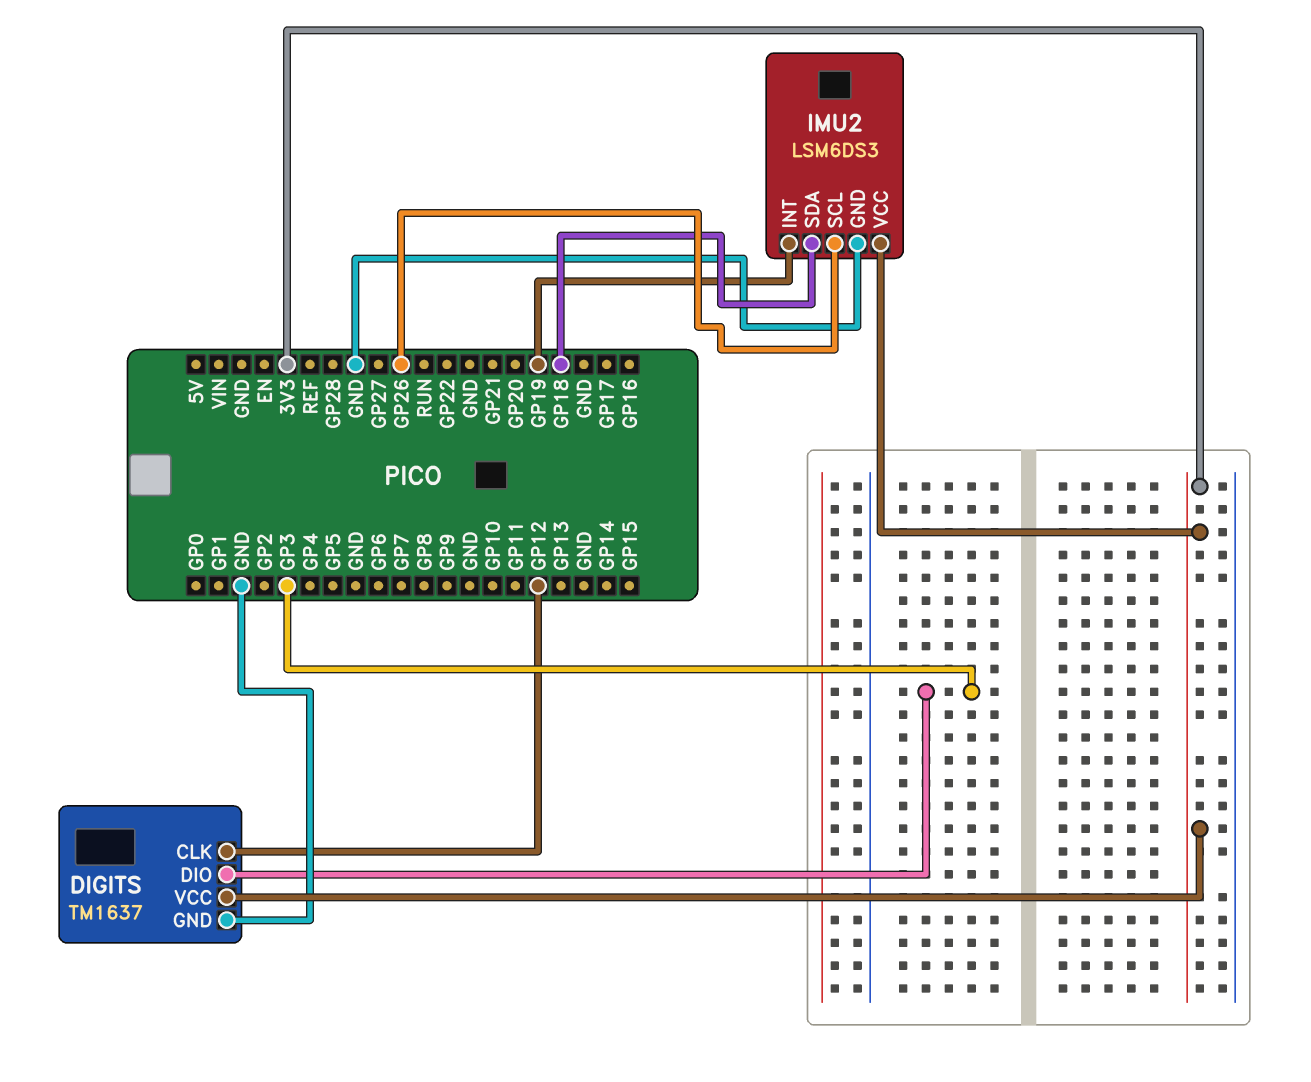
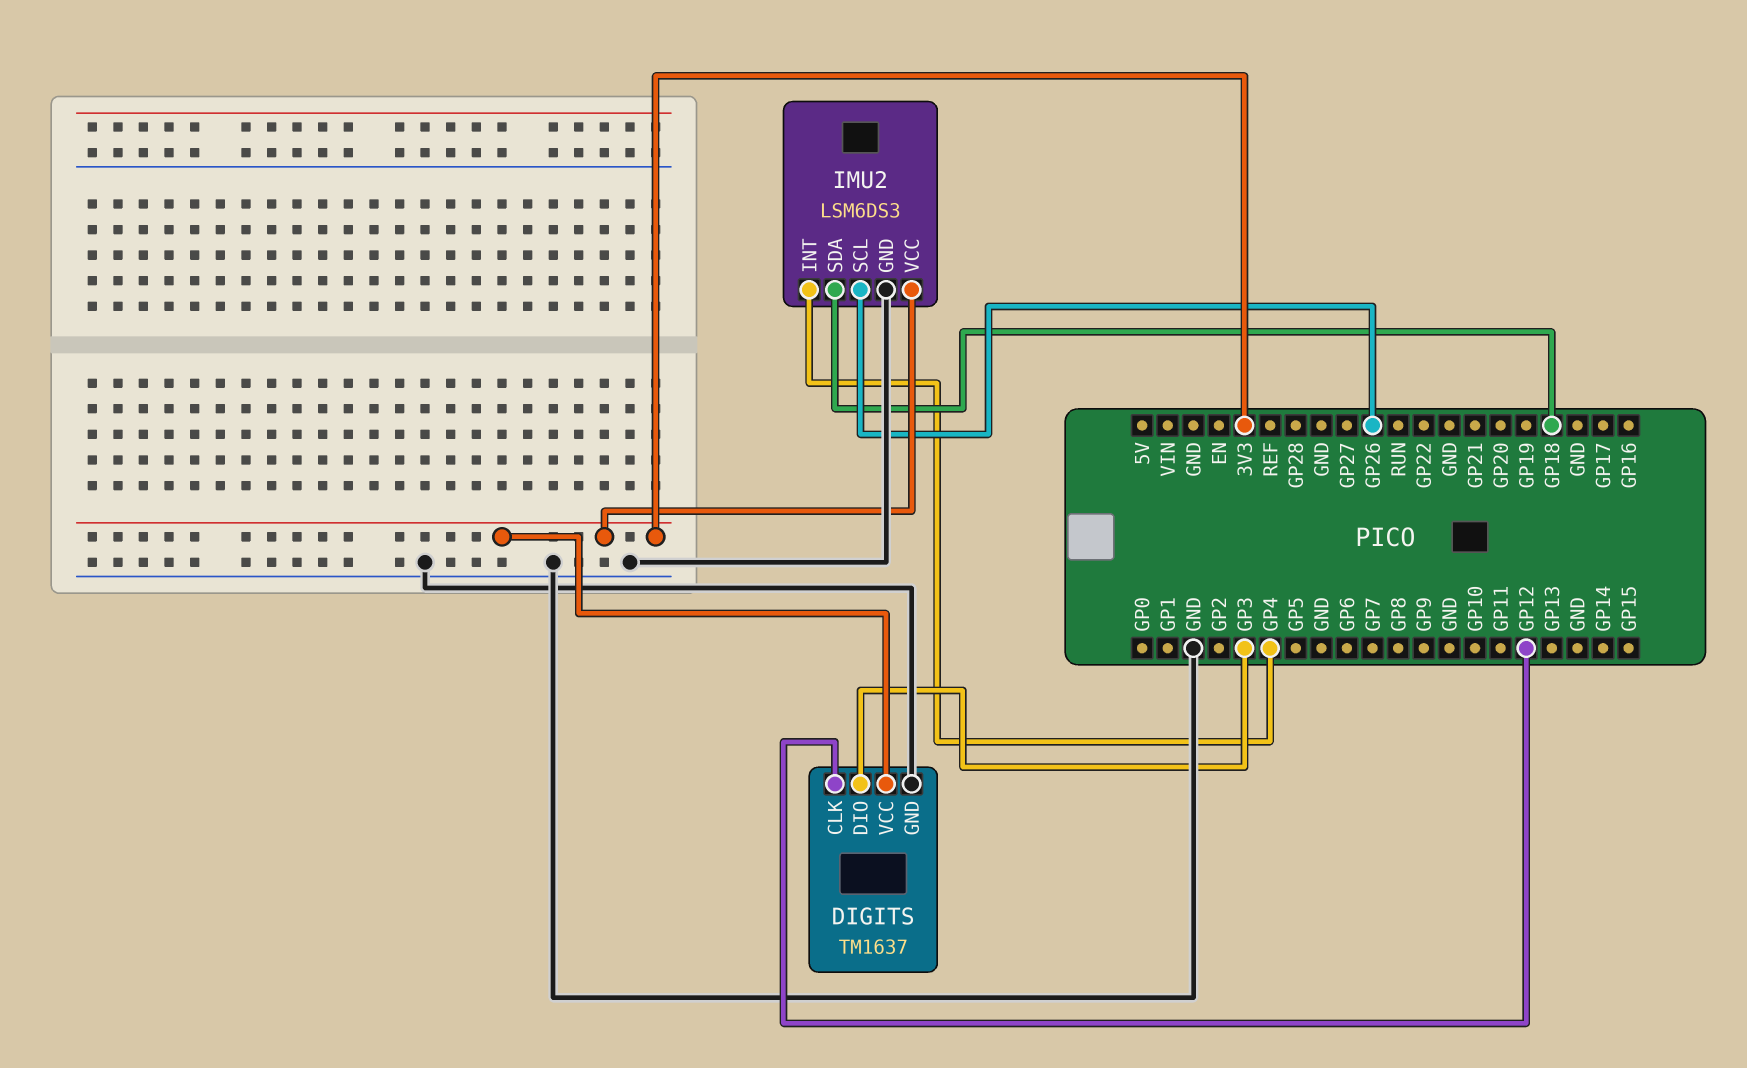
IMU2 pin INT: GP19 -> GP4

